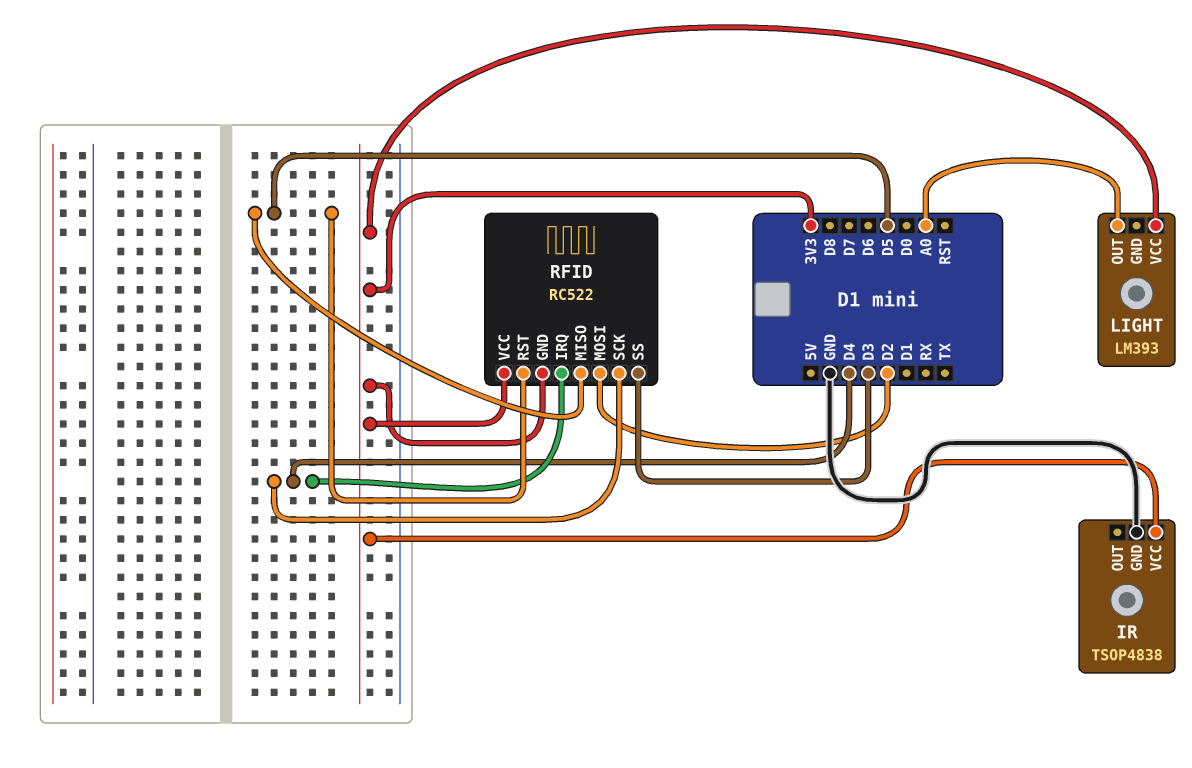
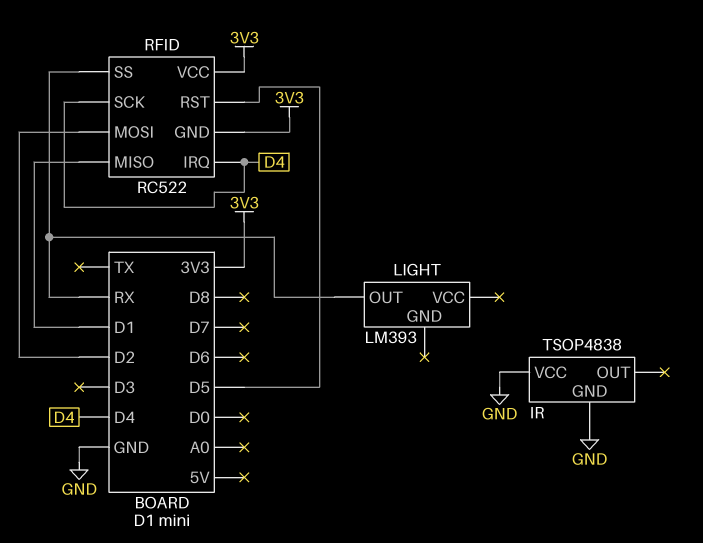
IR pin VCC: 3V3 -> GND
LIGHT pin OUT: A0 -> RX
LIGHT pin VCC: 3V3 -> none
RFID pin MISO: D5 -> D1
RFID pin SS: D3 -> RX

